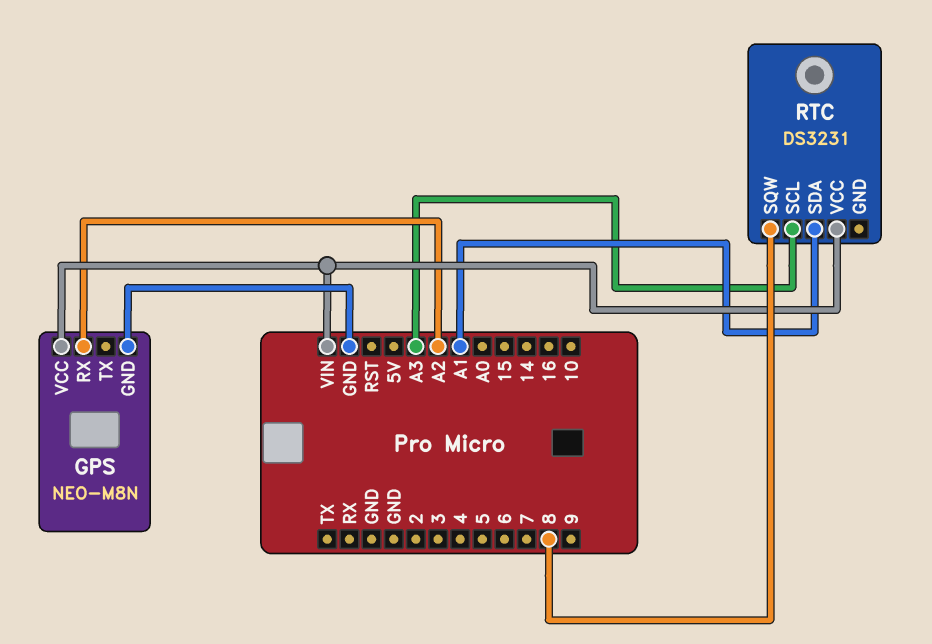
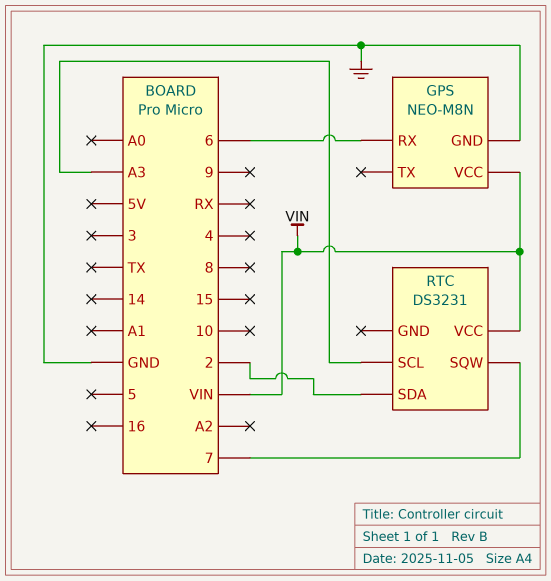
GPS pin RX: A2 -> 6
RTC pin SDA: A1 -> 2
RTC pin SQW: 8 -> 7

